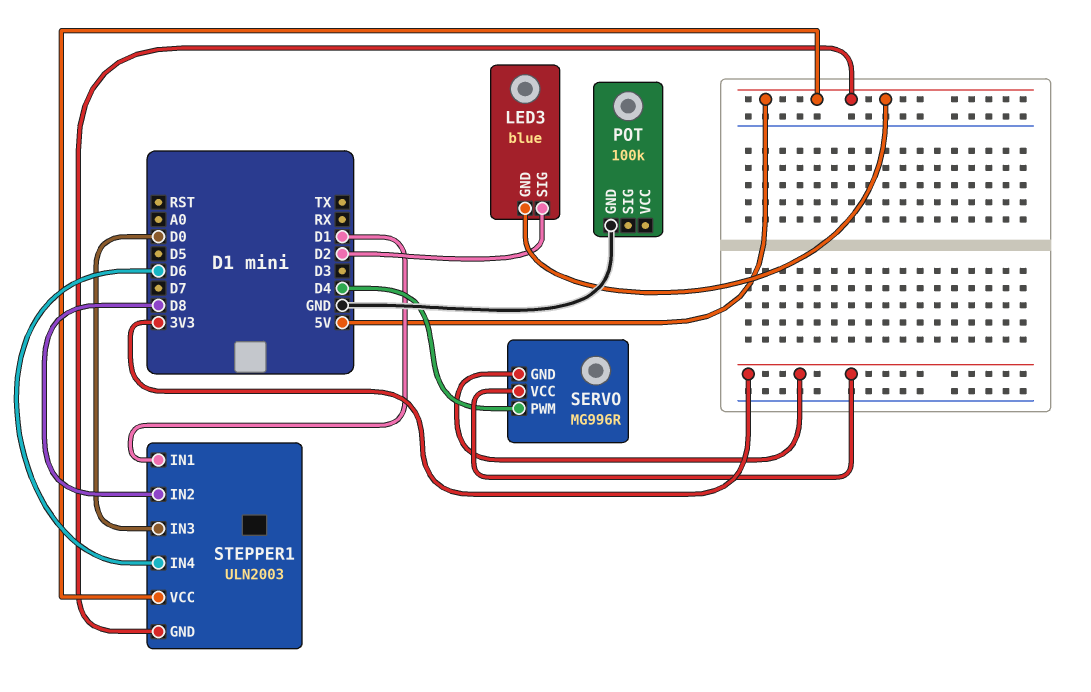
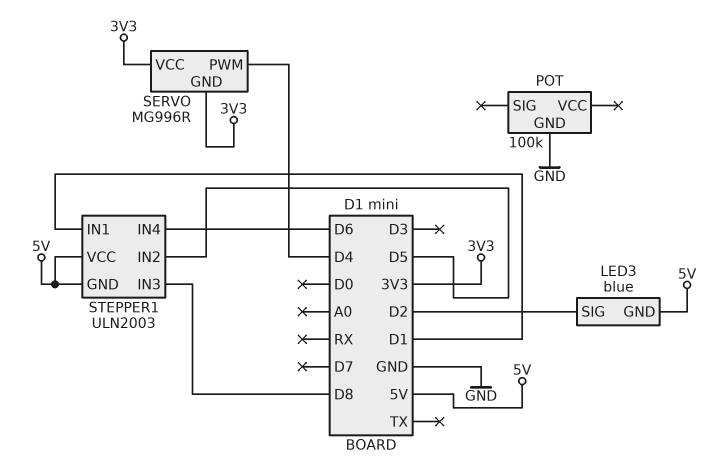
STEPPER1 pin IN2: D8 -> D5
STEPPER1 pin IN3: D0 -> D8

